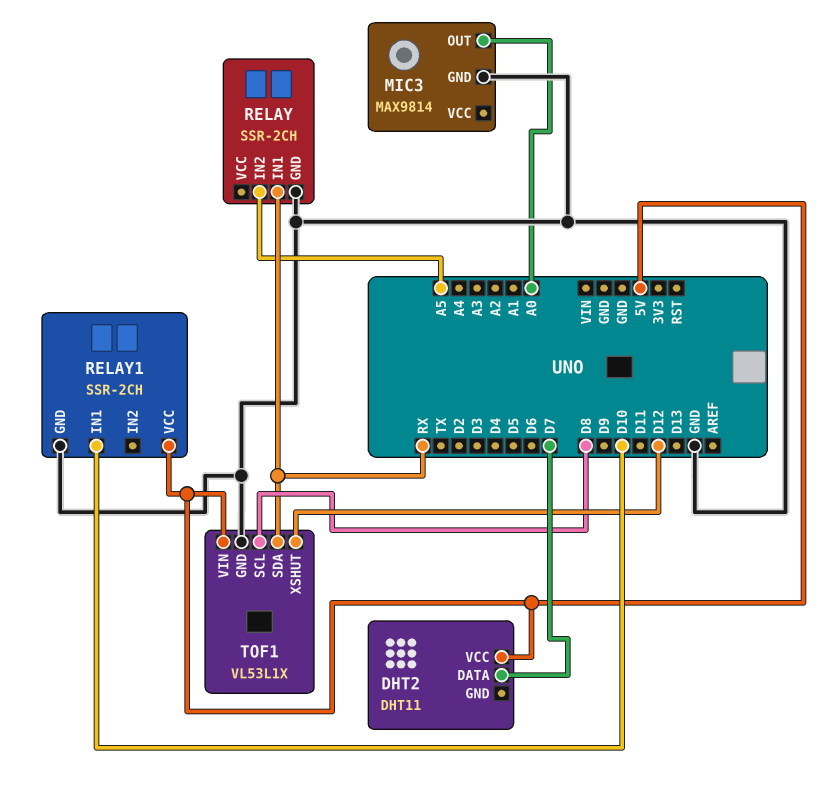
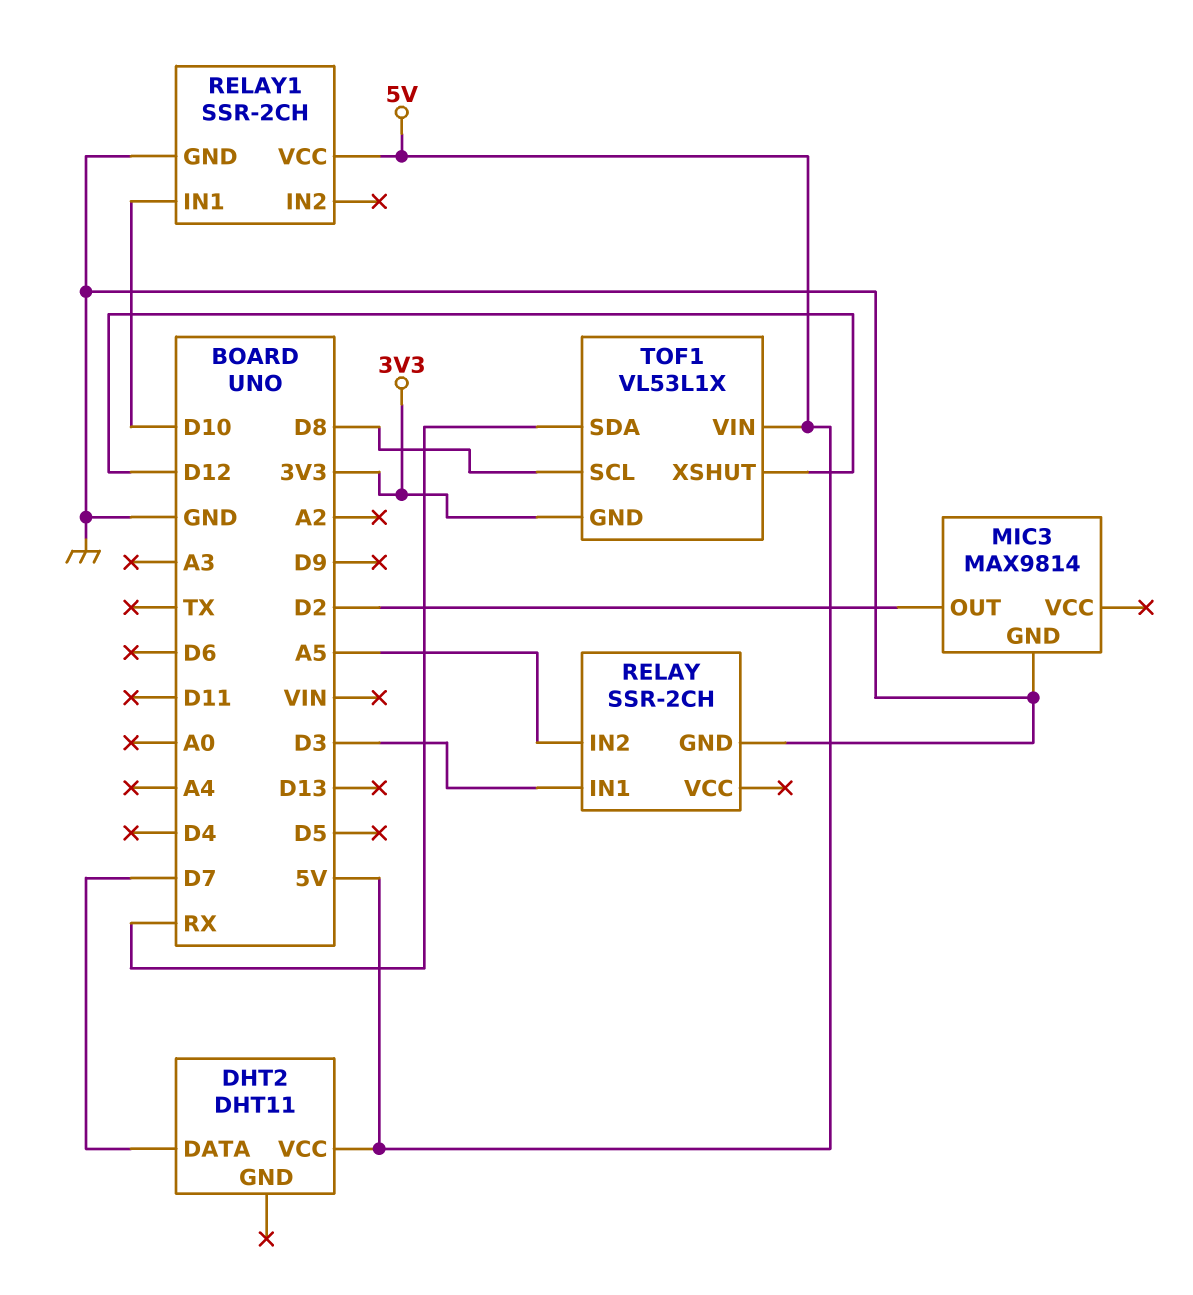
MIC3 pin OUT: A0 -> D2
RELAY pin IN1: RX -> D3
TOF1 pin GND: GND -> 3V3

